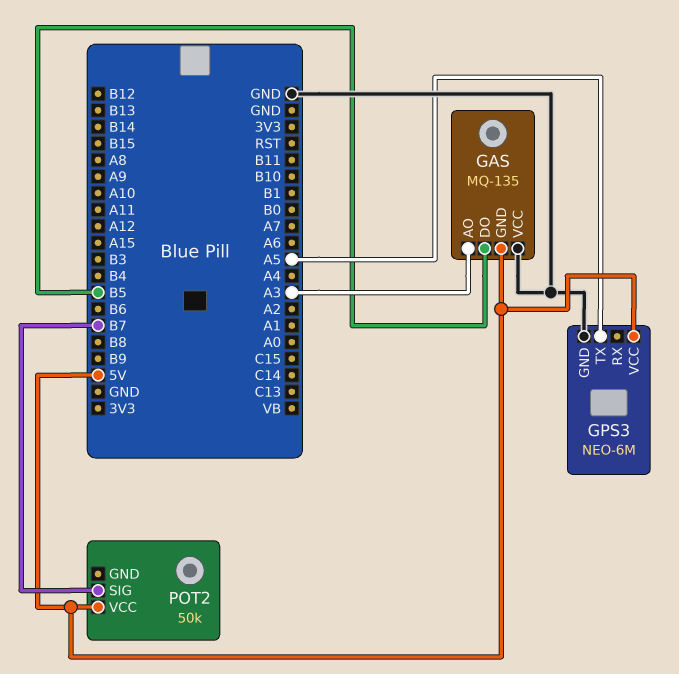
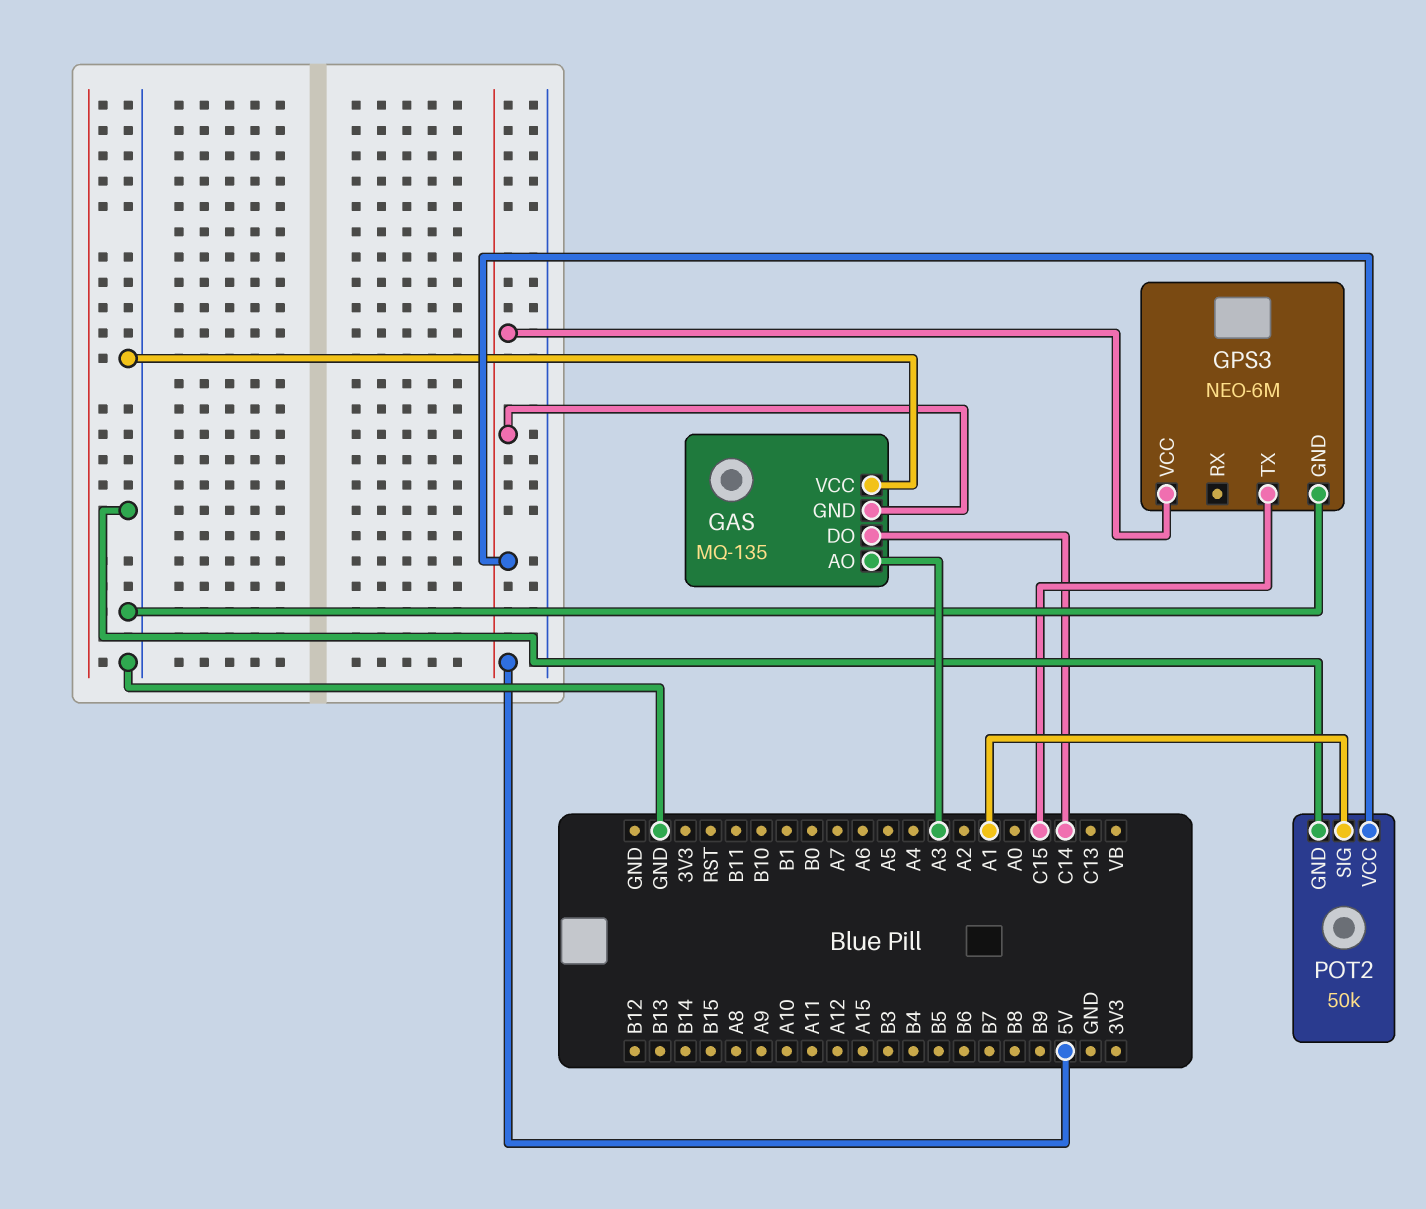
GAS pin DO: B5 -> C14
GPS3 pin TX: A5 -> C15
POT2 pin GND: none -> GND
POT2 pin SIG: B7 -> A1

